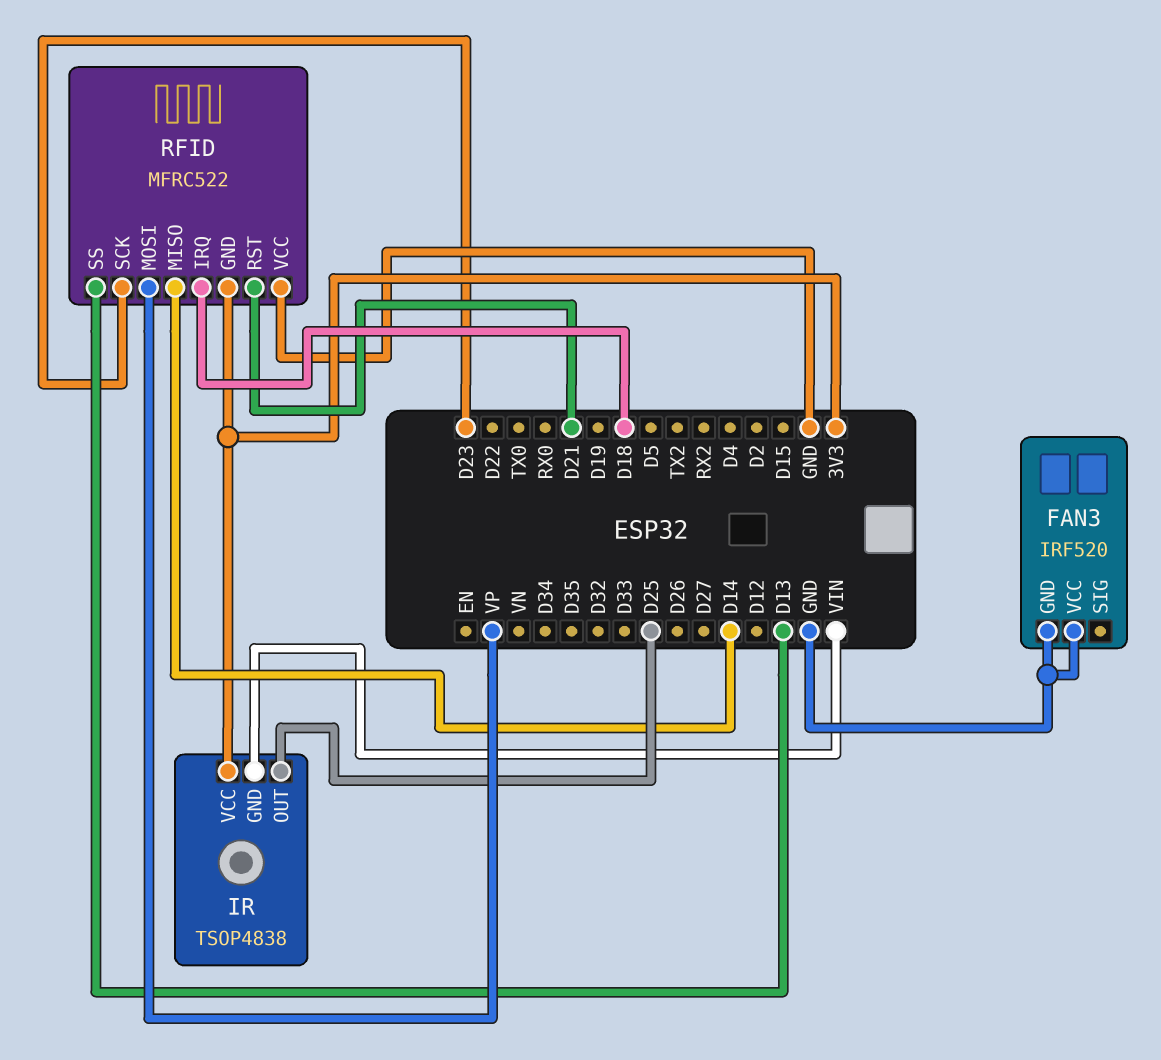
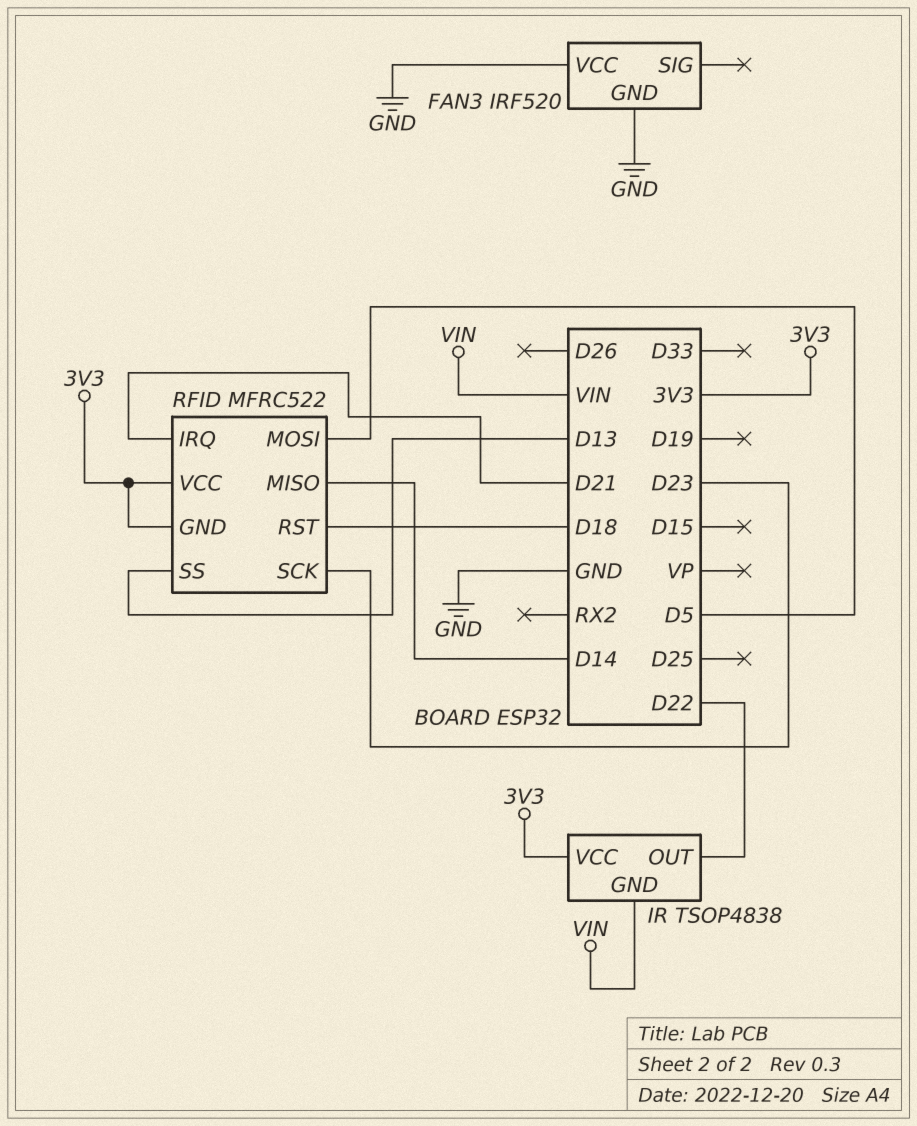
IR pin OUT: D25 -> D22
RFID pin IRQ: D18 -> D21
RFID pin MOSI: VP -> D5
RFID pin RST: D21 -> D18
RFID pin VCC: GND -> 3V3

